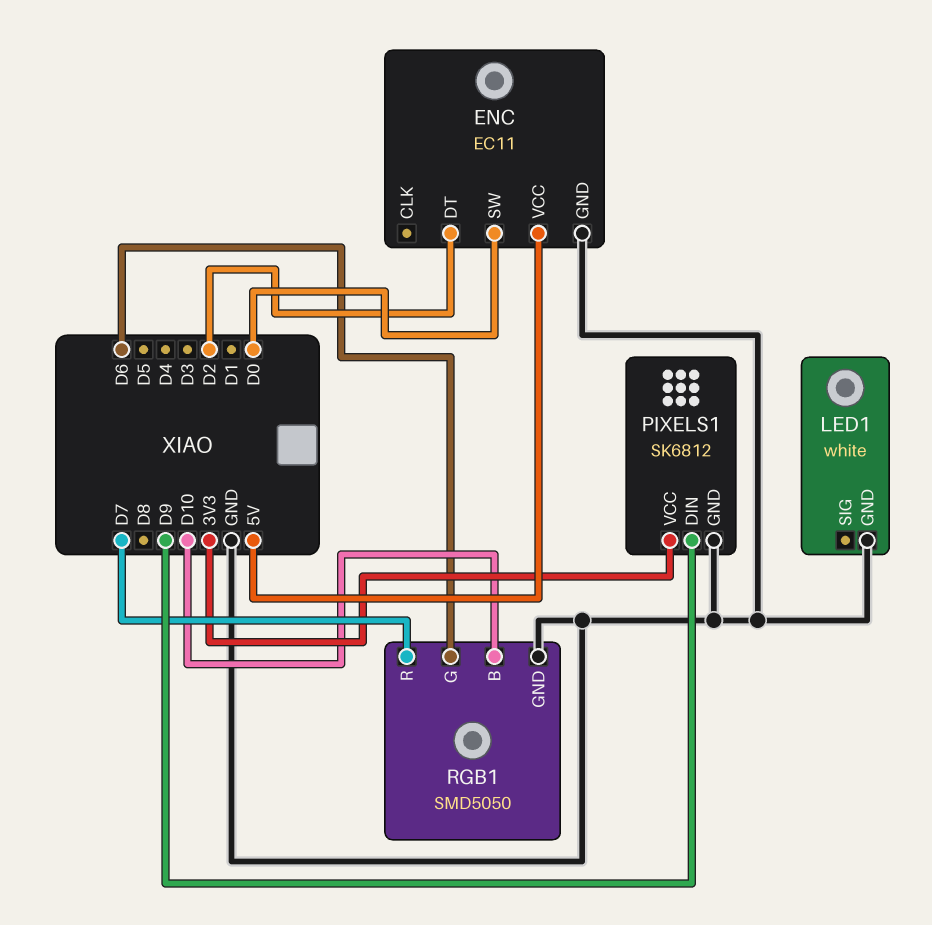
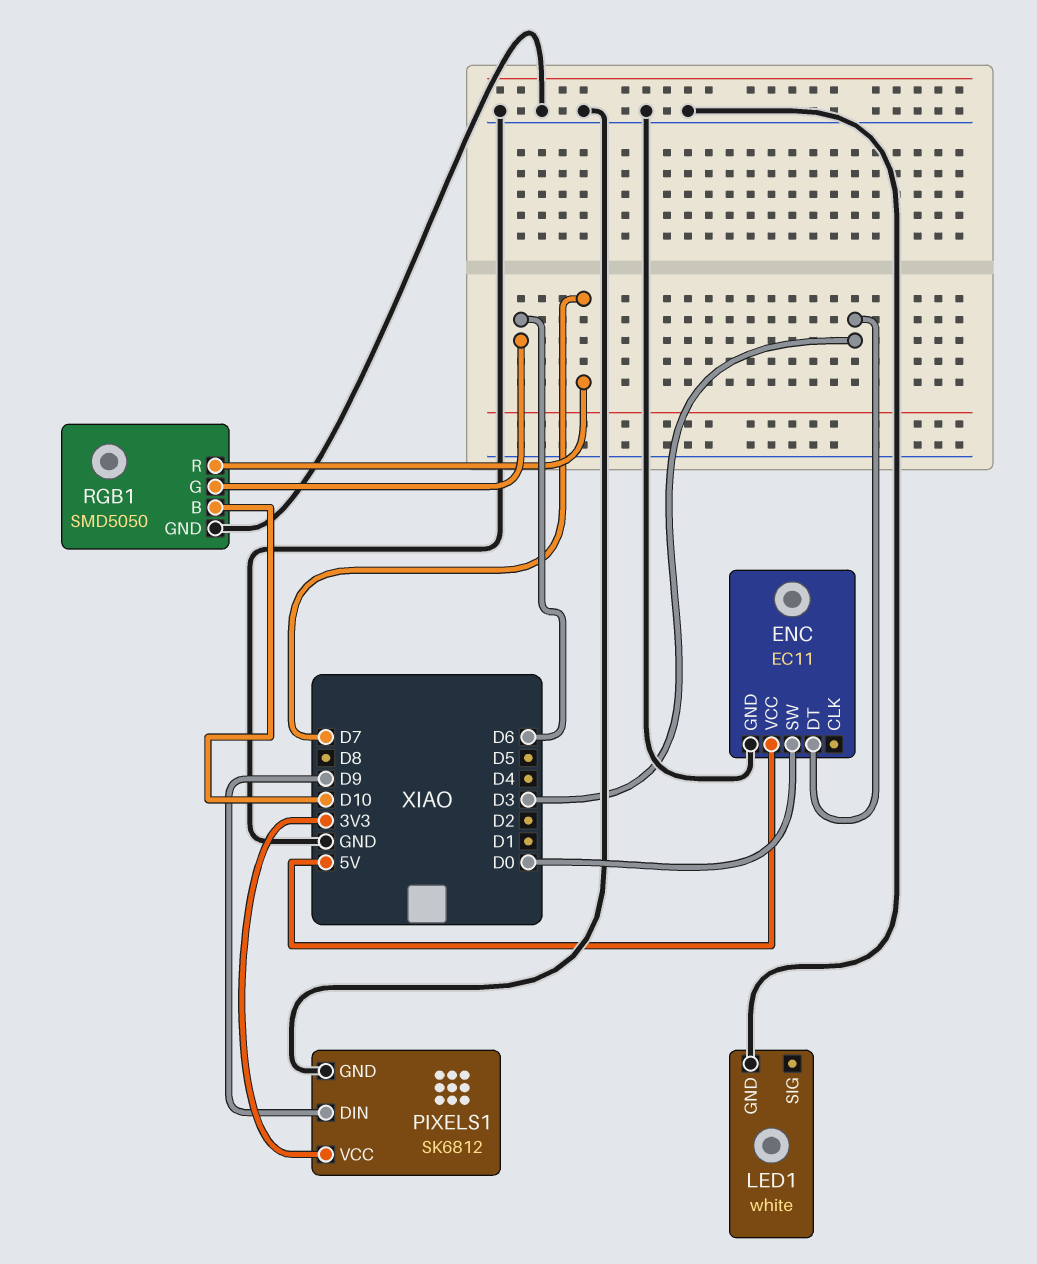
ENC pin DT: D2 -> D3

